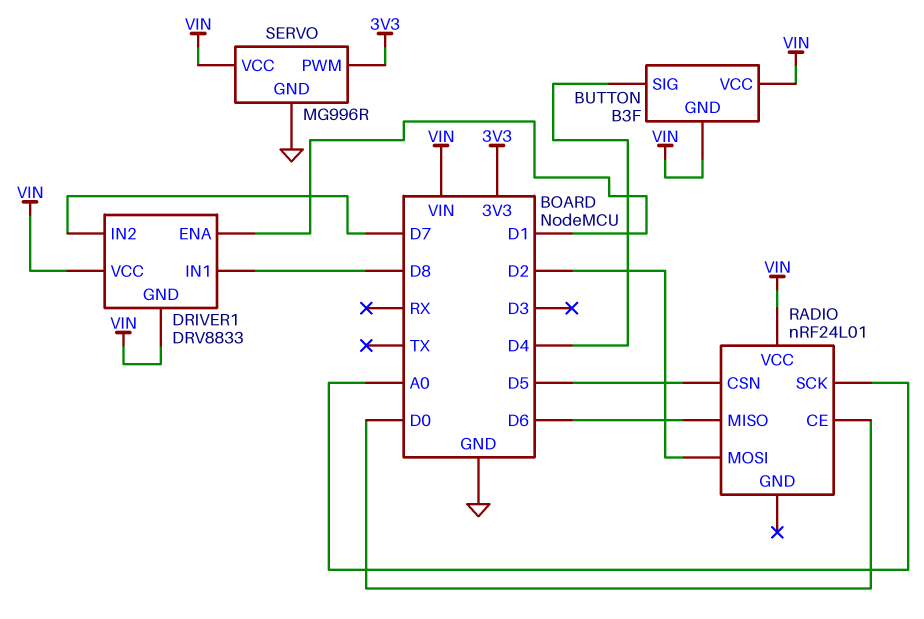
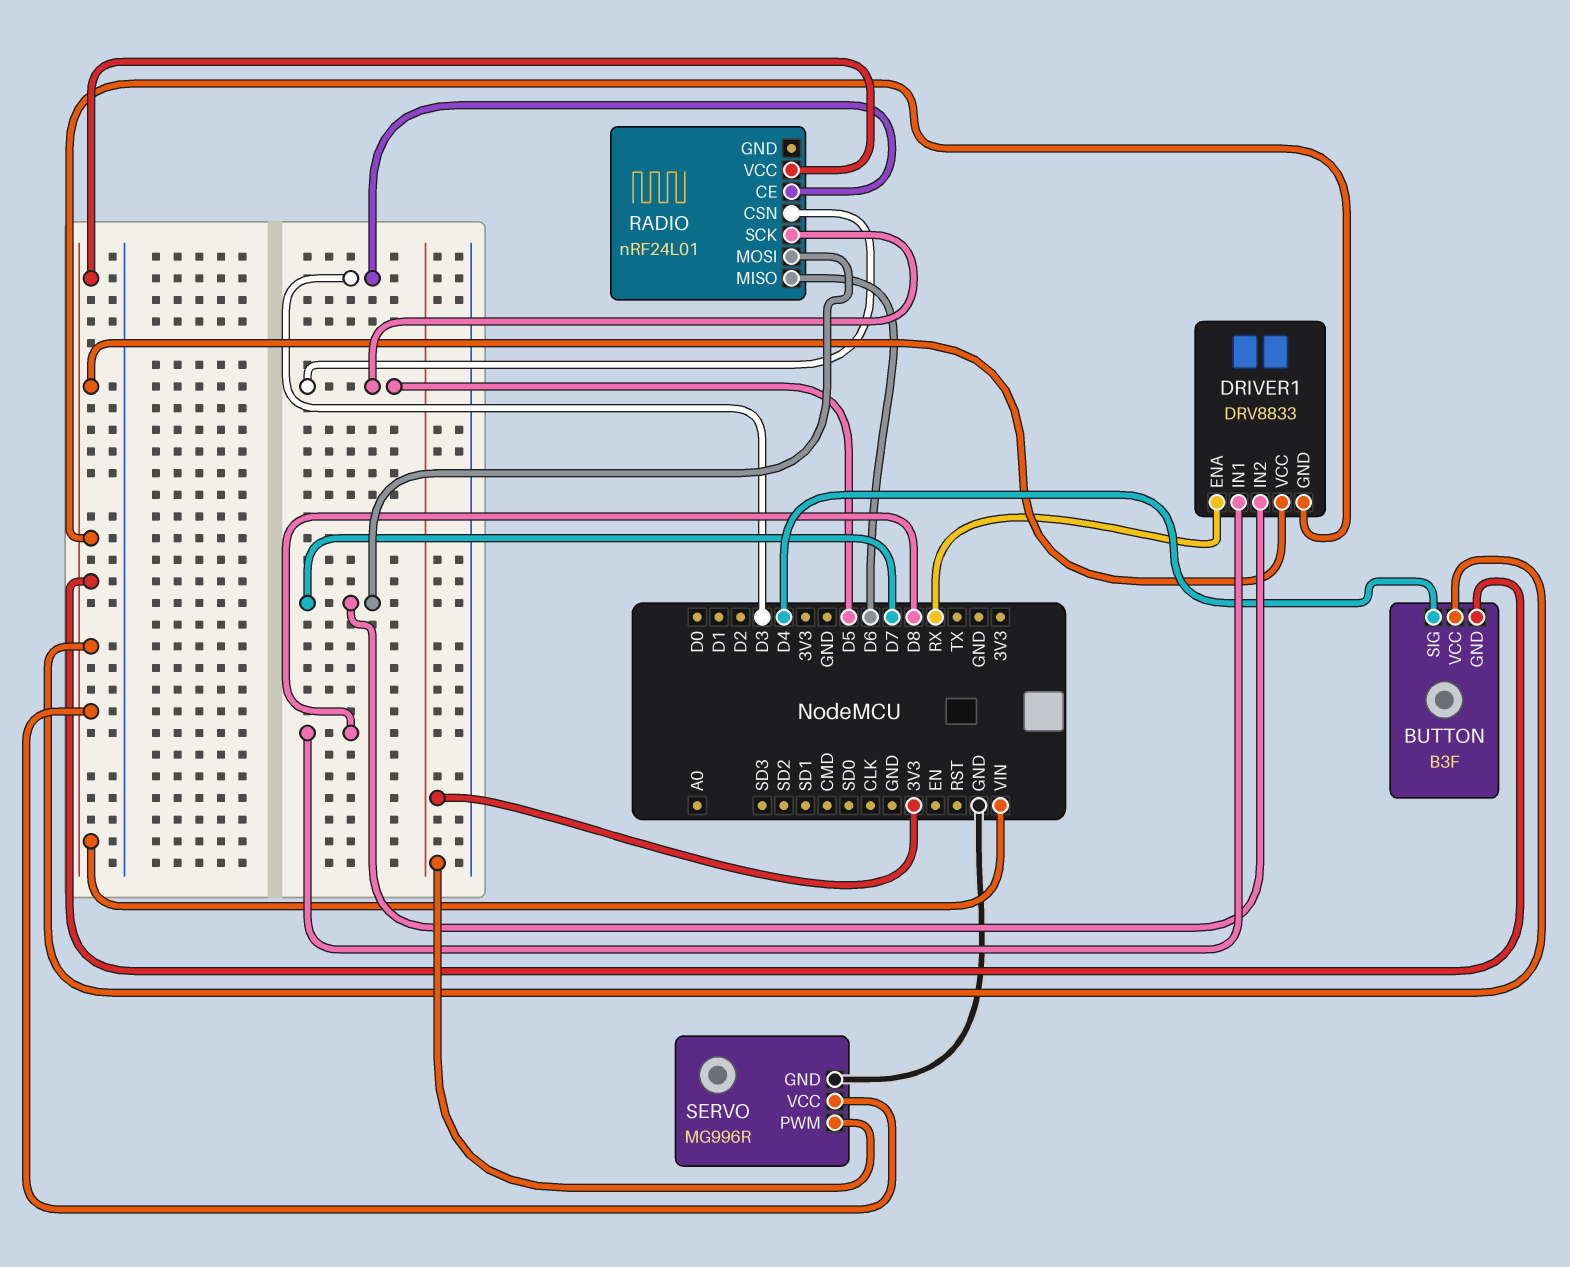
DRIVER1 pin ENA: D1 -> RX
RADIO pin CE: D0 -> D3
RADIO pin MOSI: D2 -> D7
RADIO pin SCK: A0 -> D5

